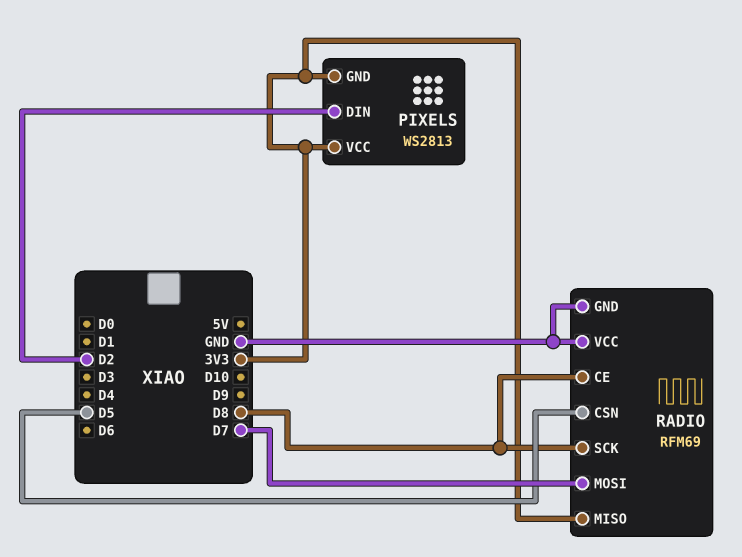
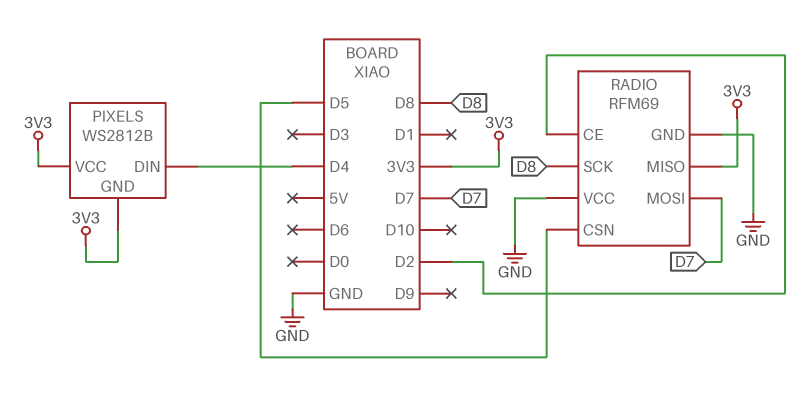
PIXELS: WS2813 -> WS2812B
PIXELS pin DIN: D2 -> D4
RADIO pin CE: D8 -> D2

